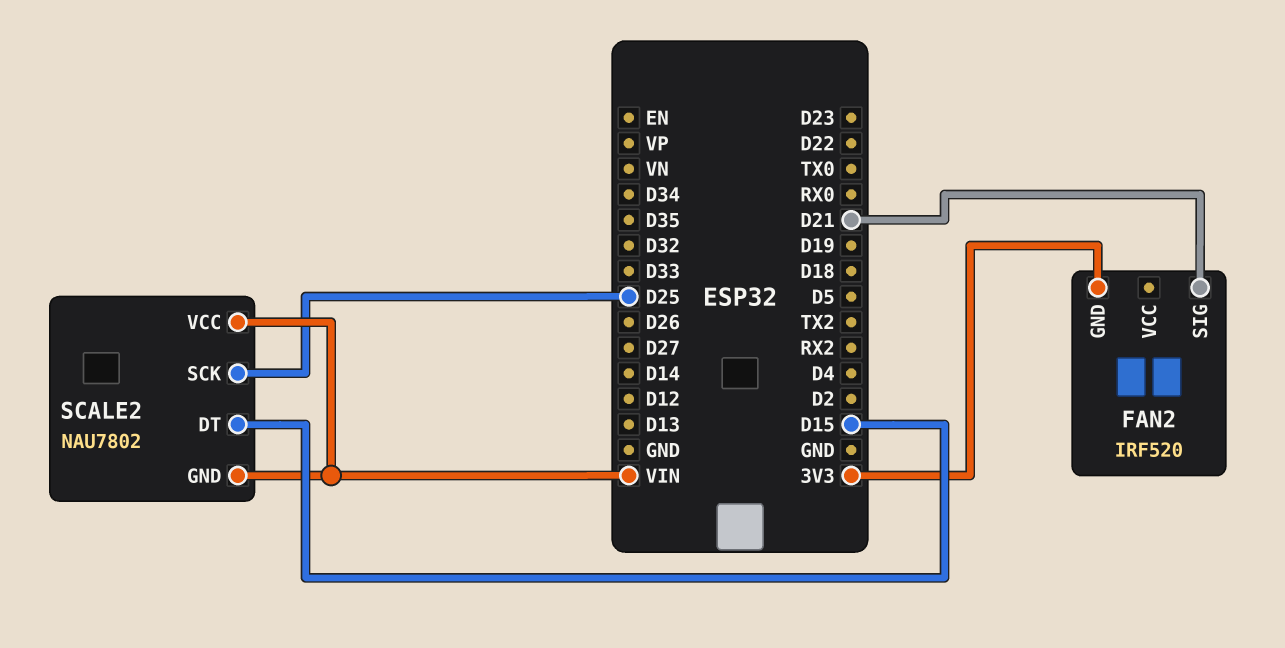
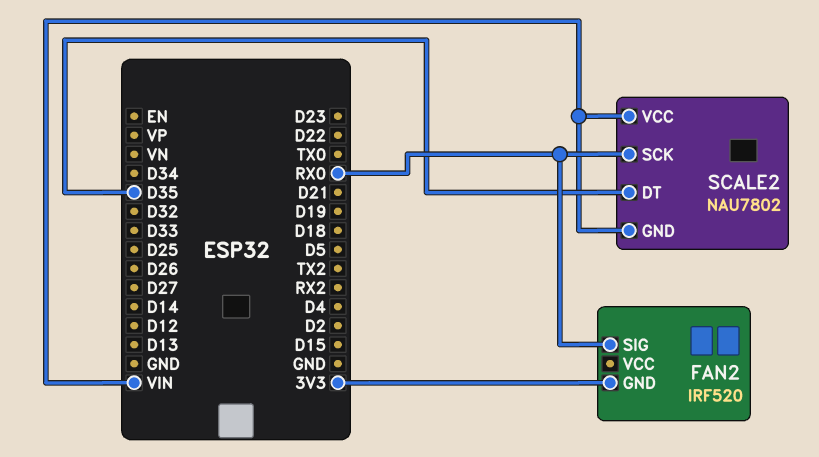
FAN2 pin SIG: D21 -> RX0
SCALE2 pin DT: D15 -> D35
SCALE2 pin SCK: D25 -> RX0

